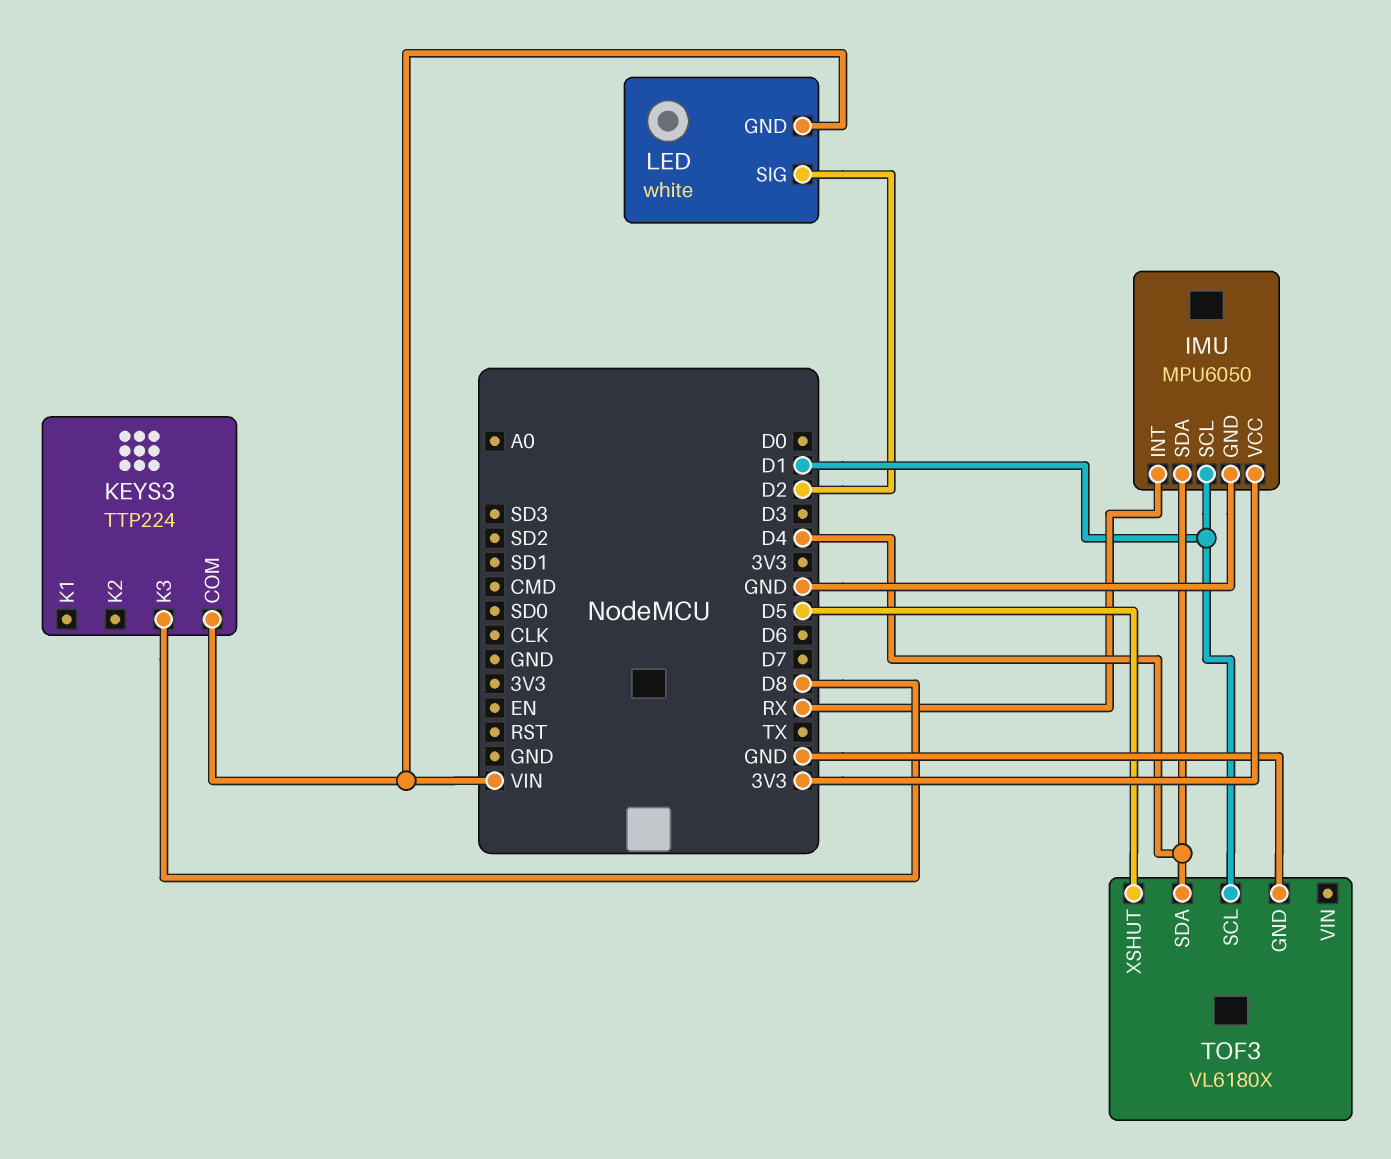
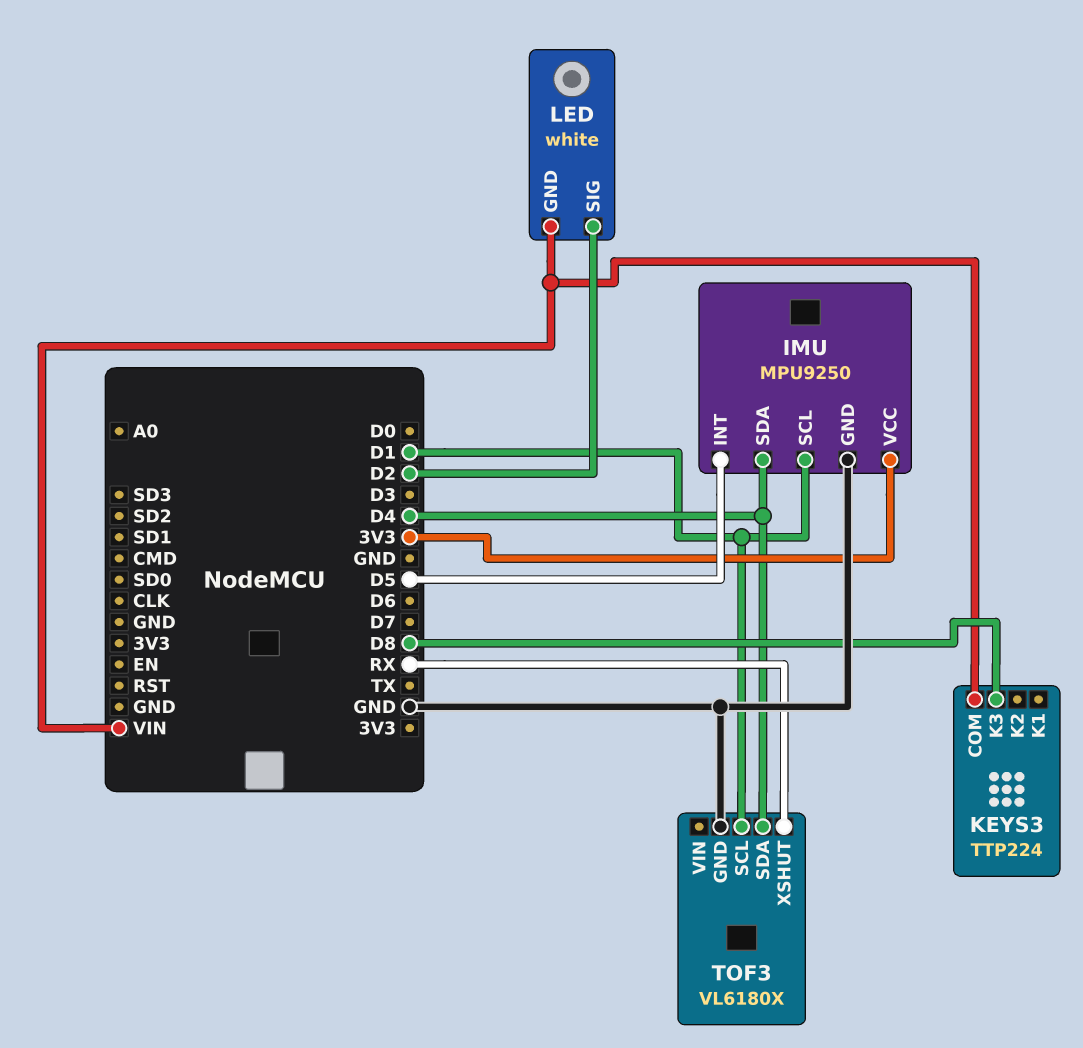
IMU: MPU6050 -> MPU9250
IMU pin INT: RX -> D5
TOF3 pin XSHUT: D5 -> RX

